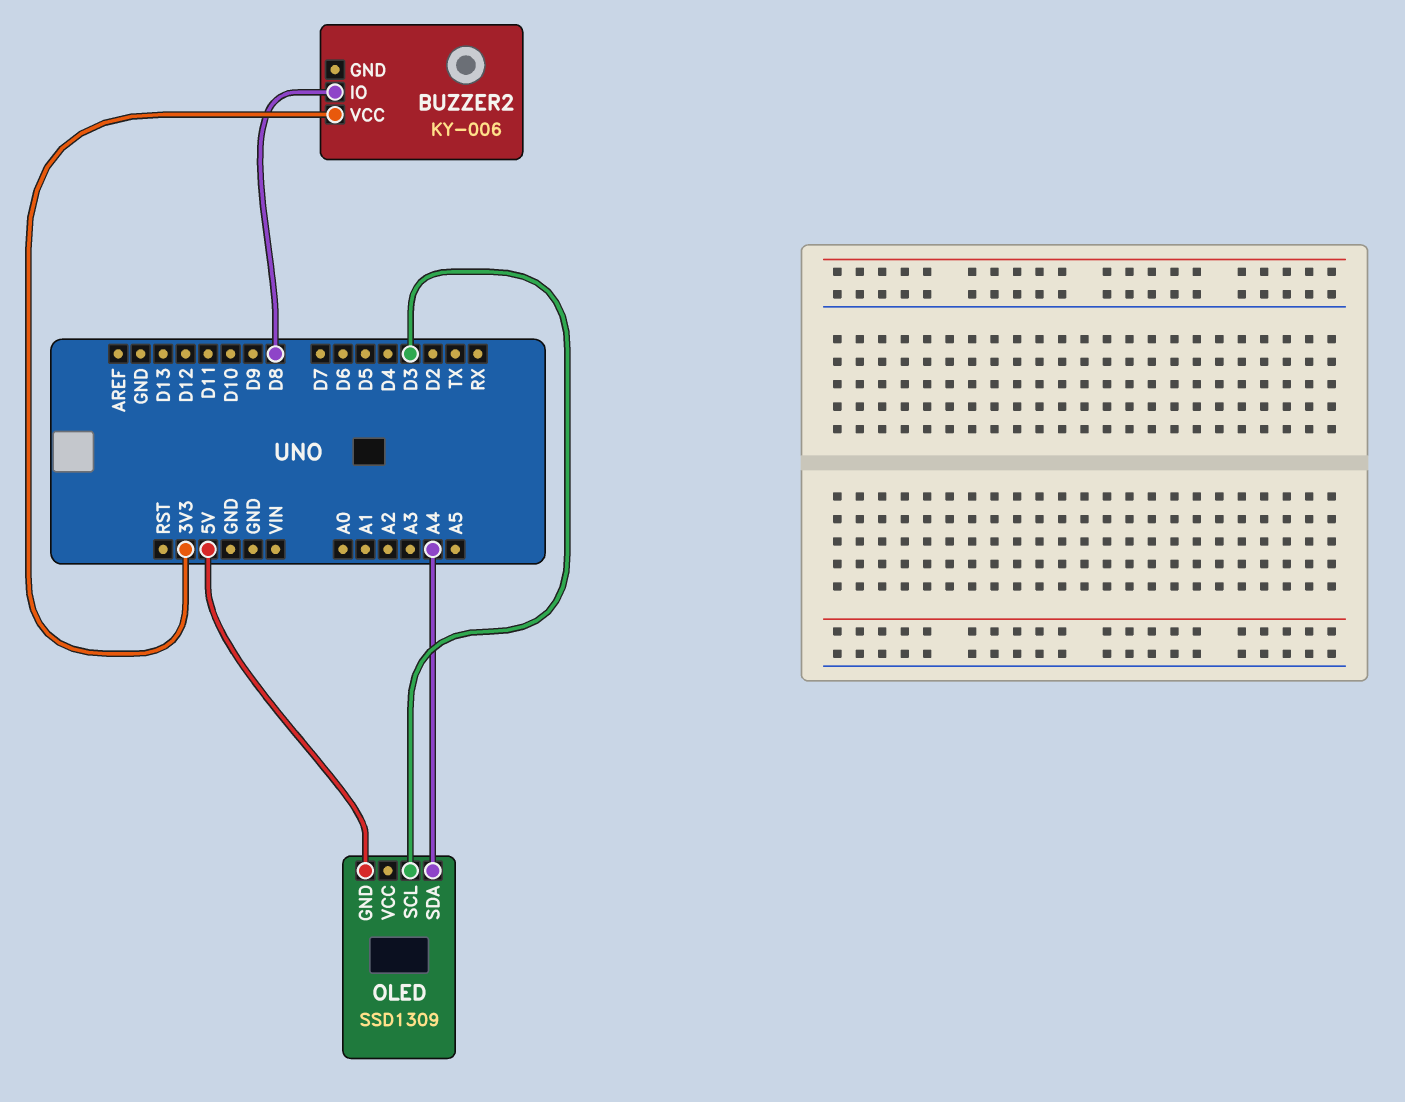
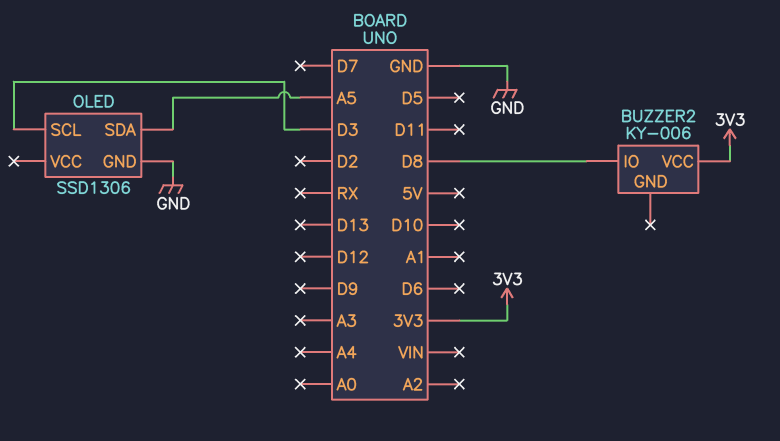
OLED: SSD1309 -> SSD1306
OLED pin GND: 5V -> GND
OLED pin SDA: A4 -> A5

